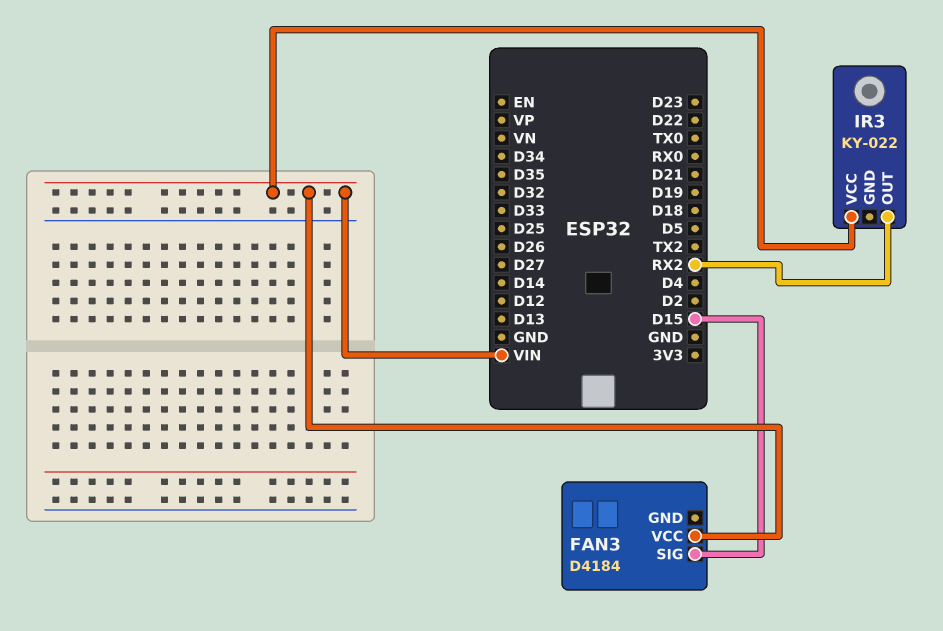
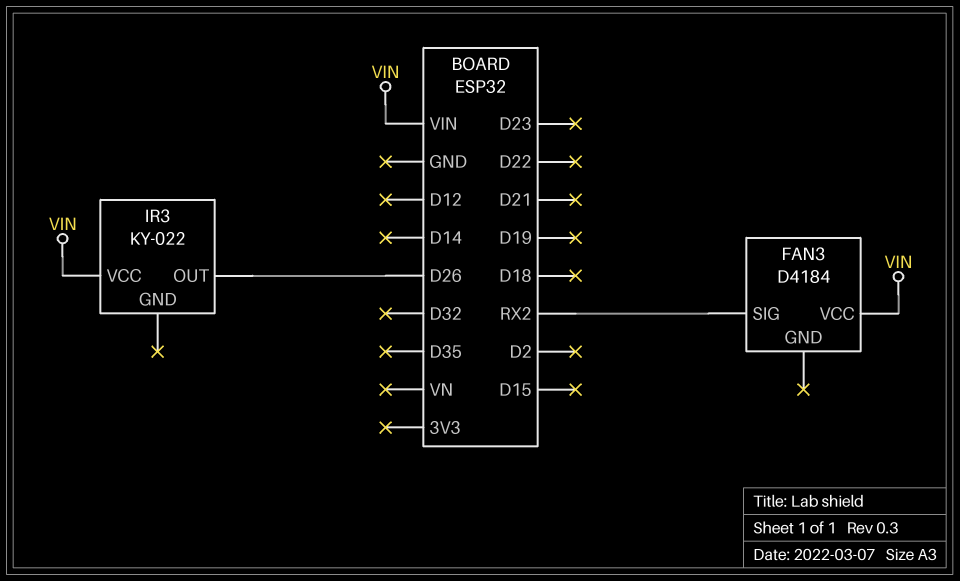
FAN3 pin SIG: D15 -> RX2
IR3 pin OUT: RX2 -> D26

